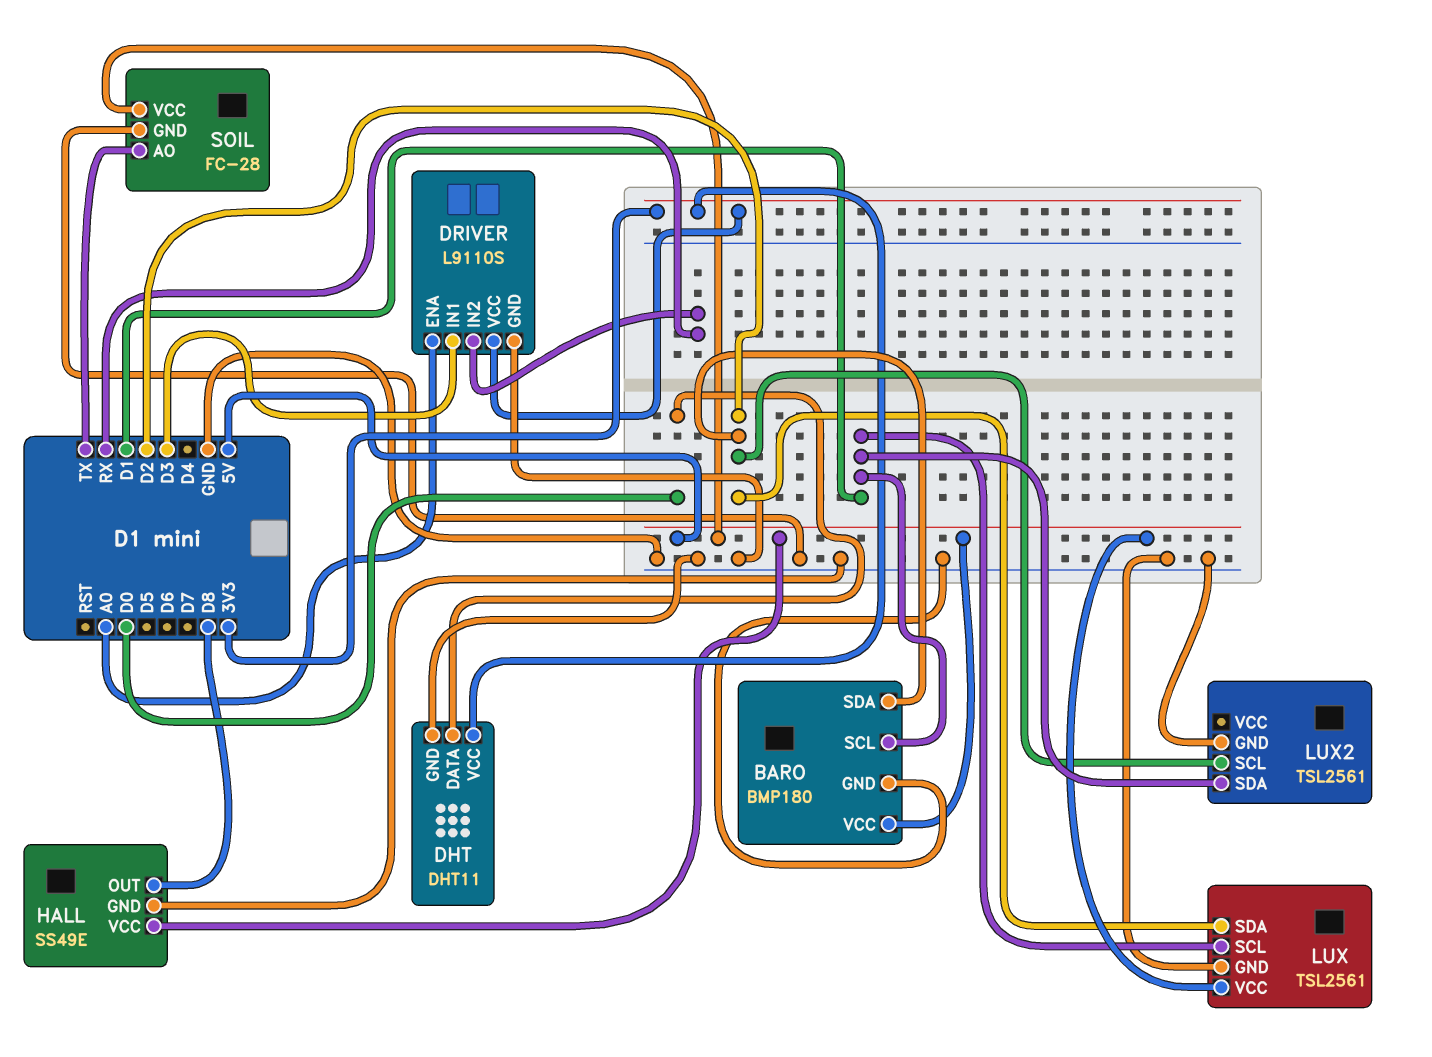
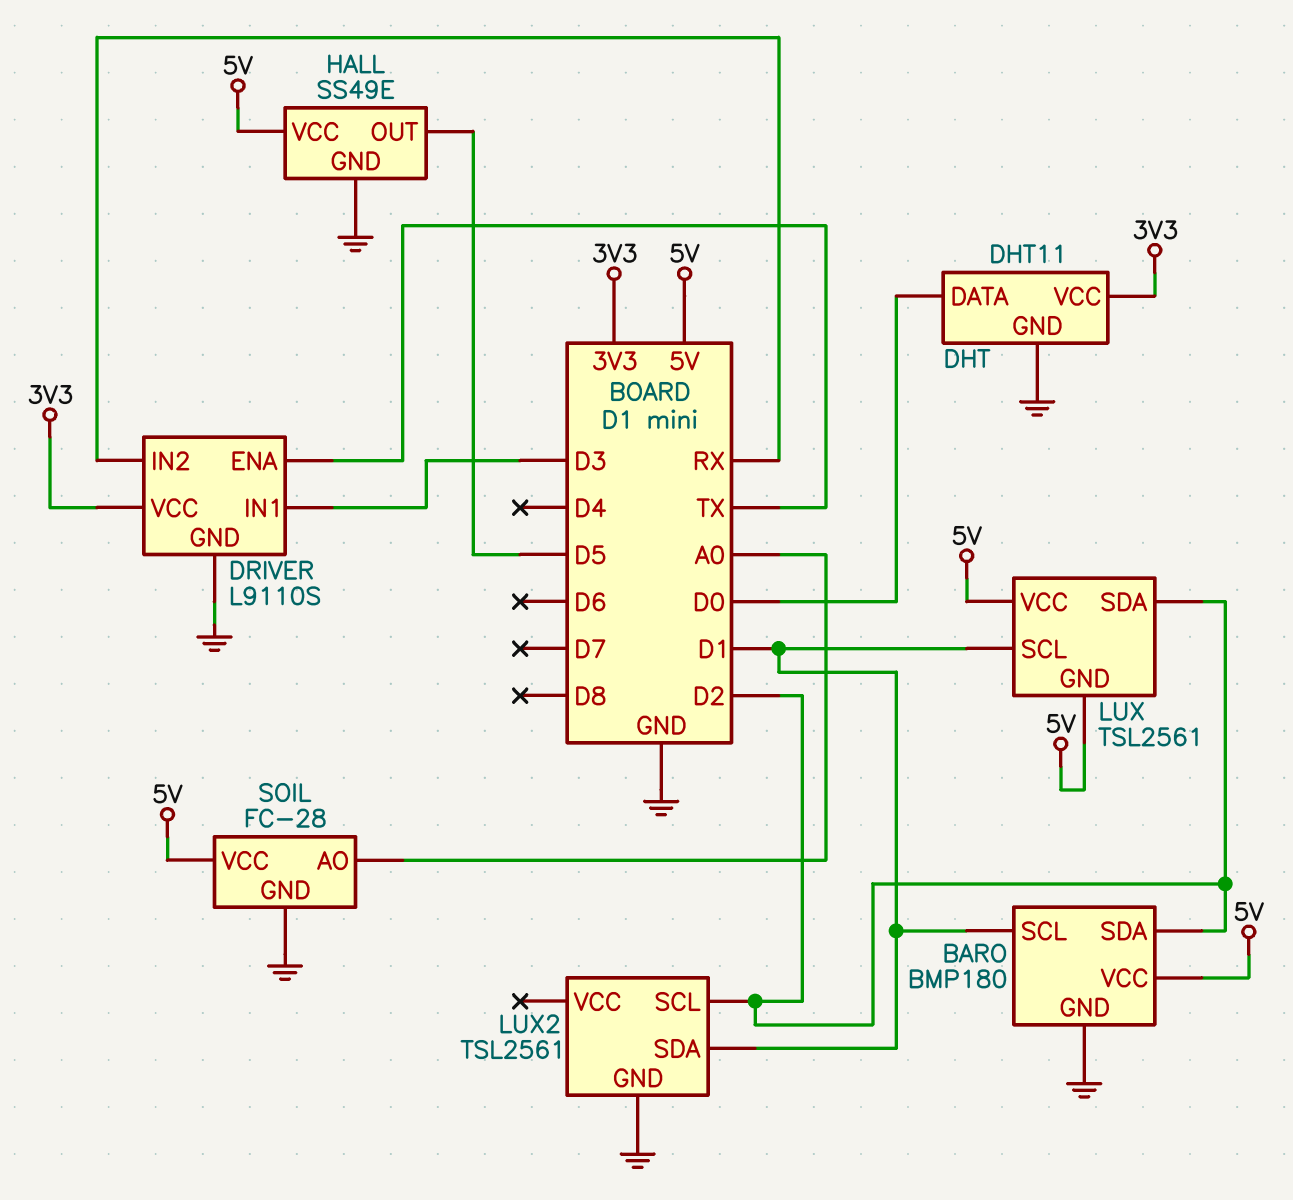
DRIVER pin ENA: A0 -> TX
HALL pin OUT: D8 -> D5
LUX pin GND: GND -> 5V
SOIL pin AO: TX -> A0

